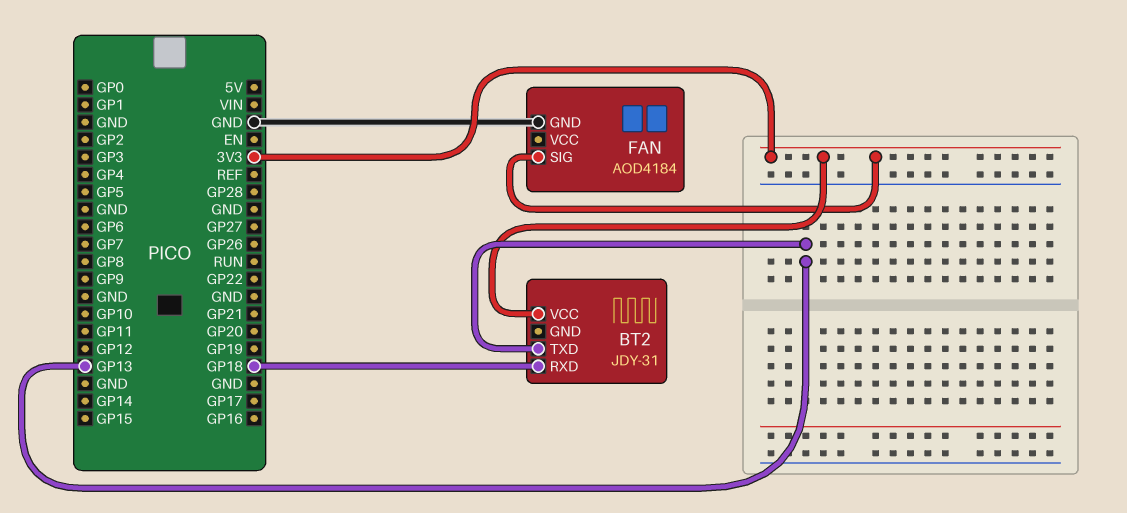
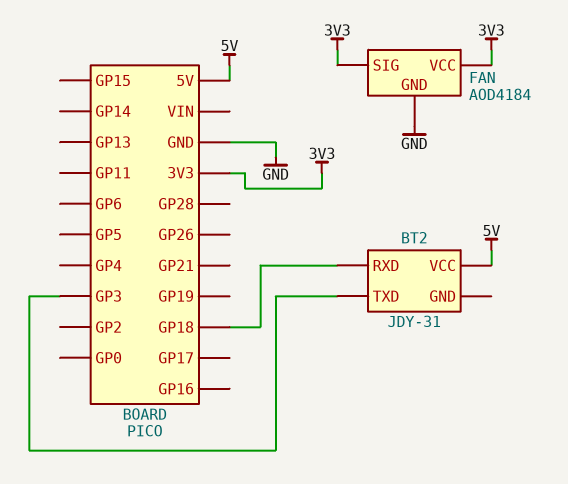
BT2 pin TXD: GP13 -> GP3
BT2 pin VCC: 3V3 -> 5V
FAN pin VCC: none -> 3V3

